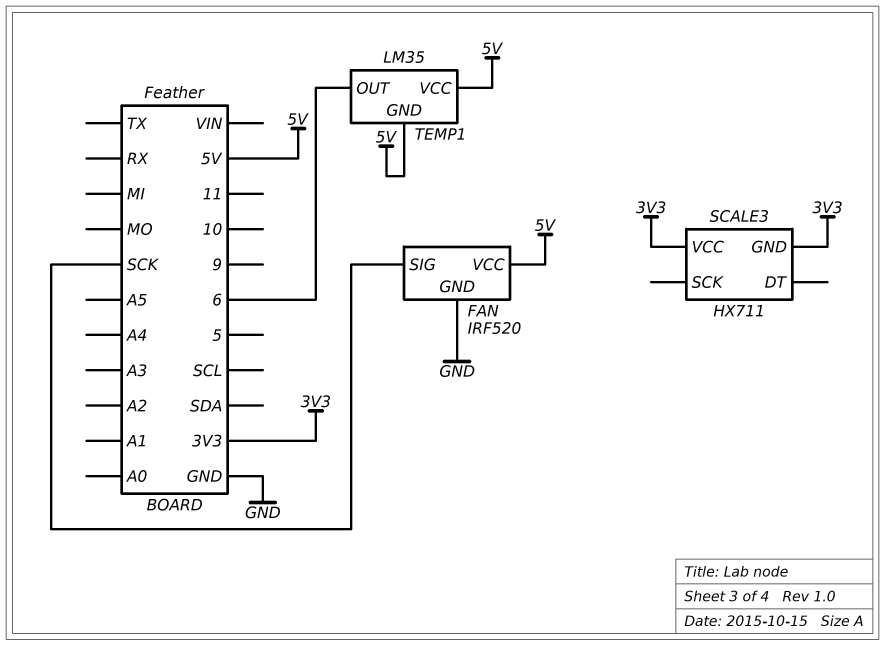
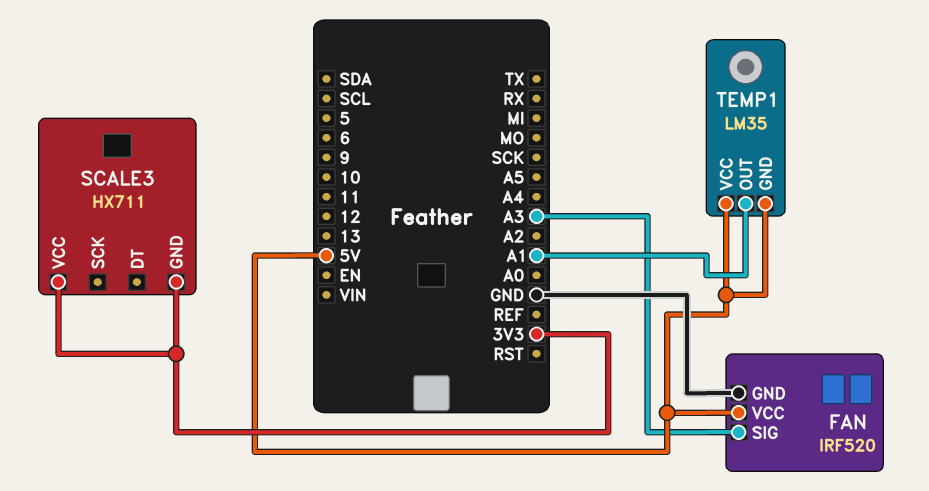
FAN pin SIG: SCK -> A3
TEMP1 pin OUT: 6 -> A1

